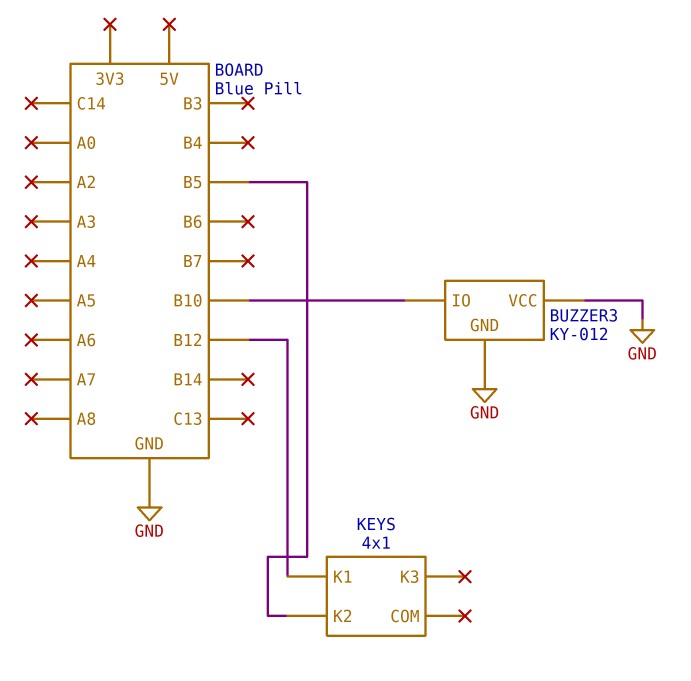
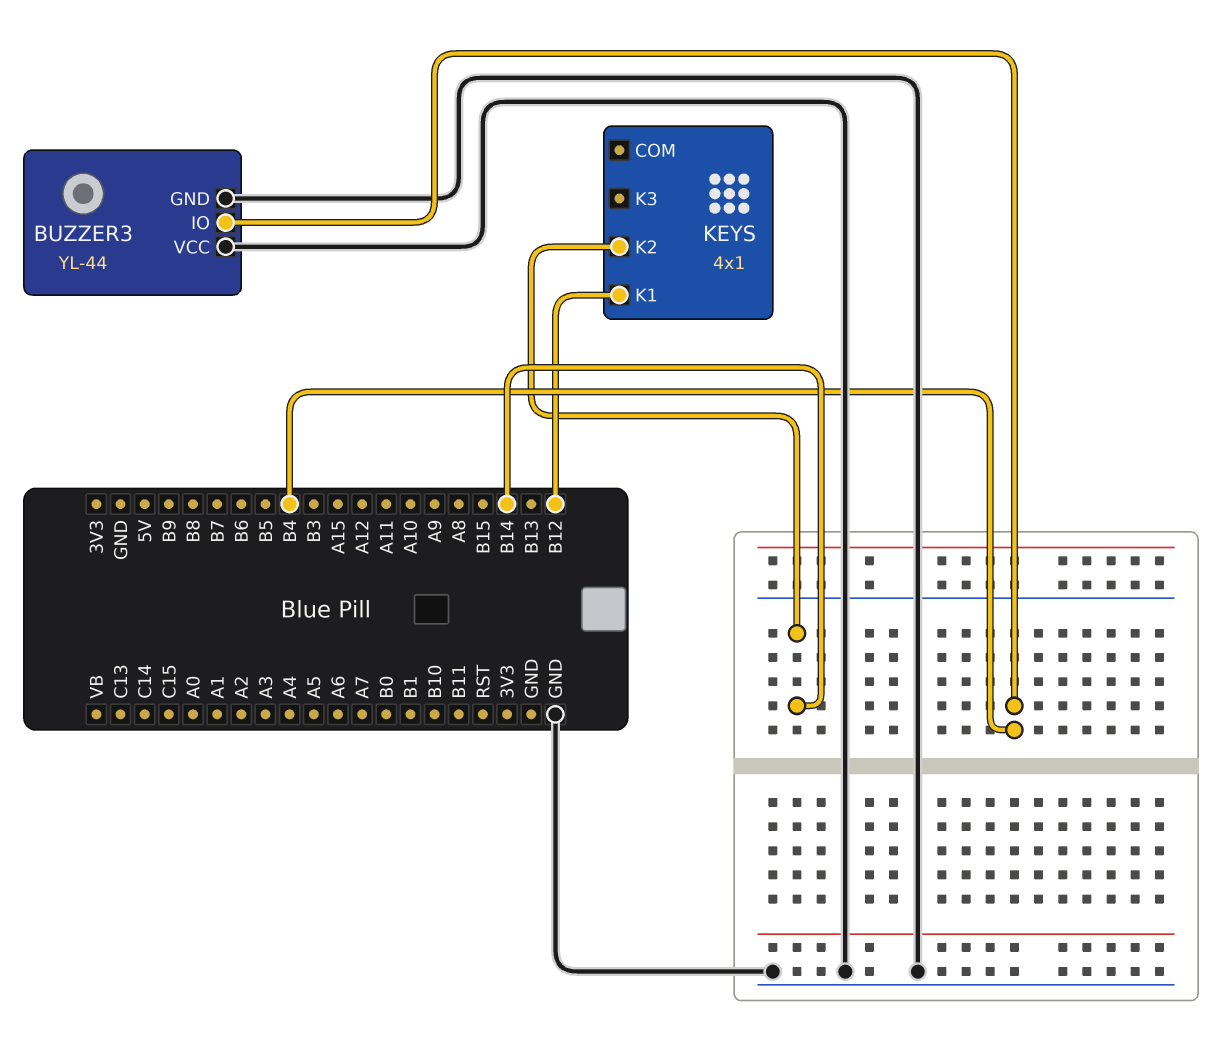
BUZZER3: KY-012 -> YL-44
BUZZER3 pin IO: B10 -> B4
KEYS pin K2: B5 -> B14

